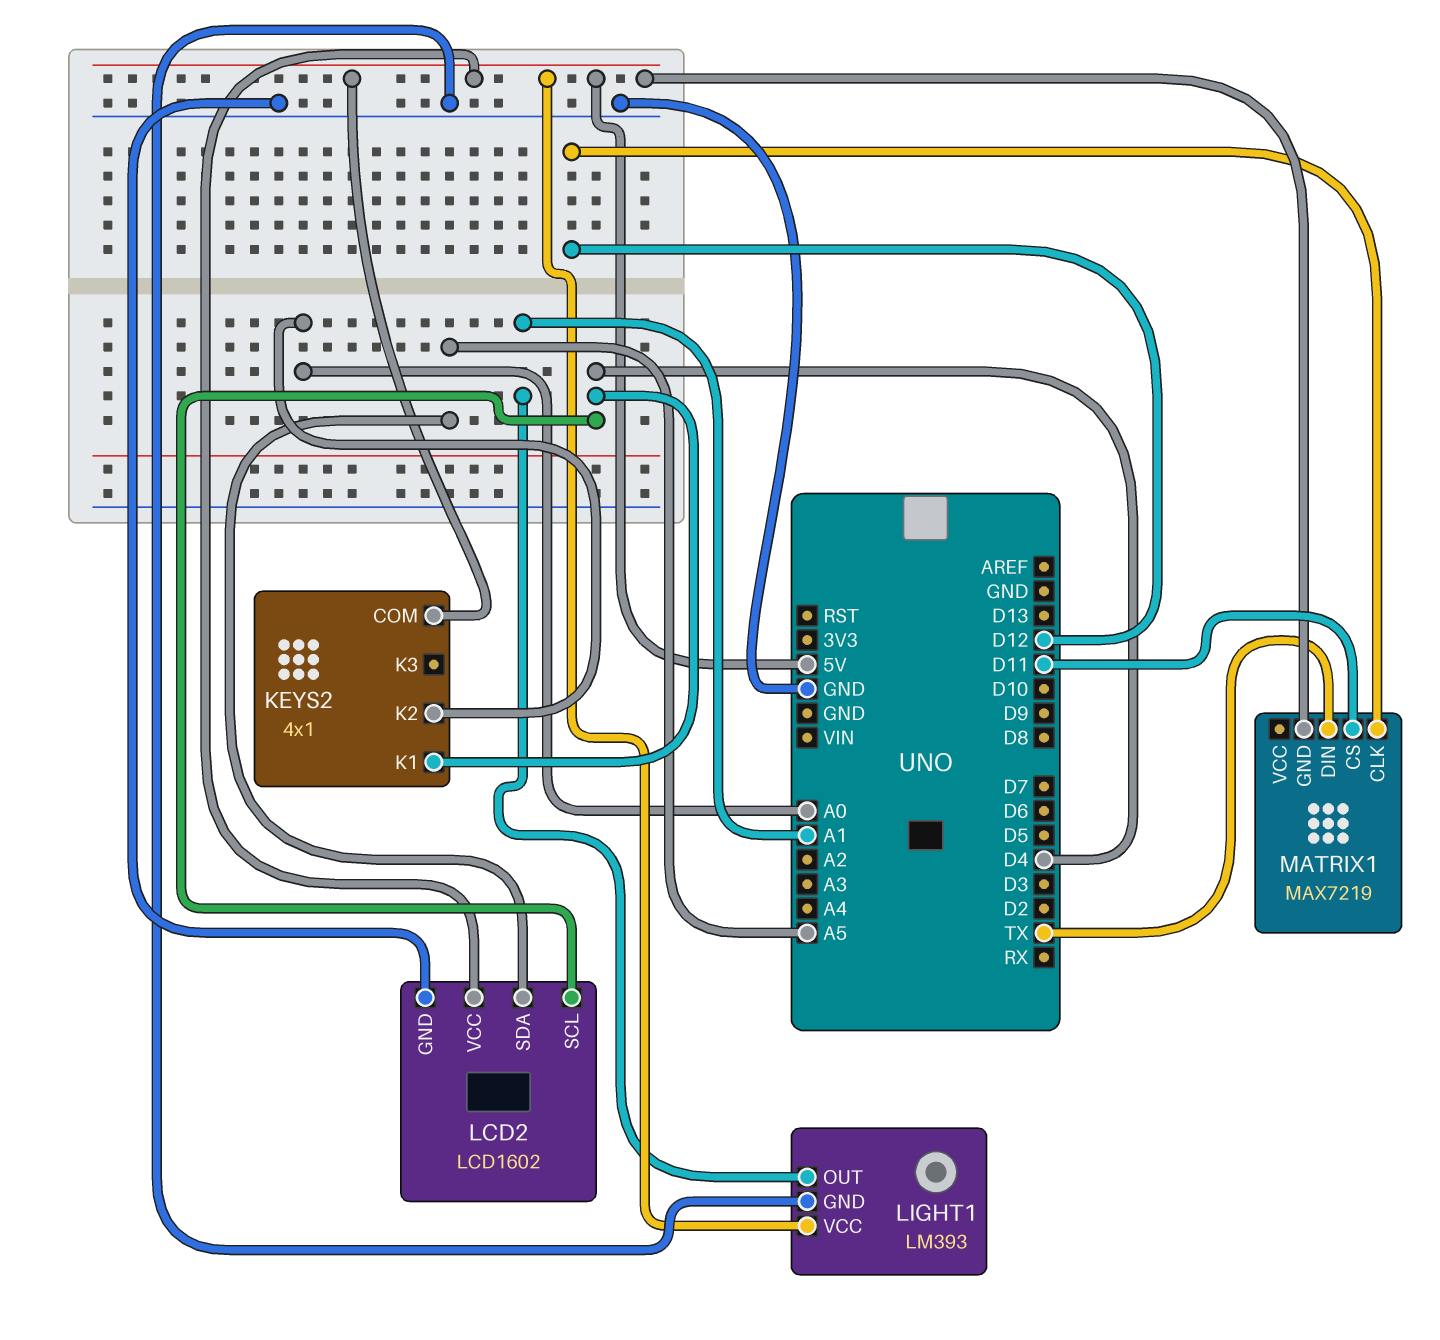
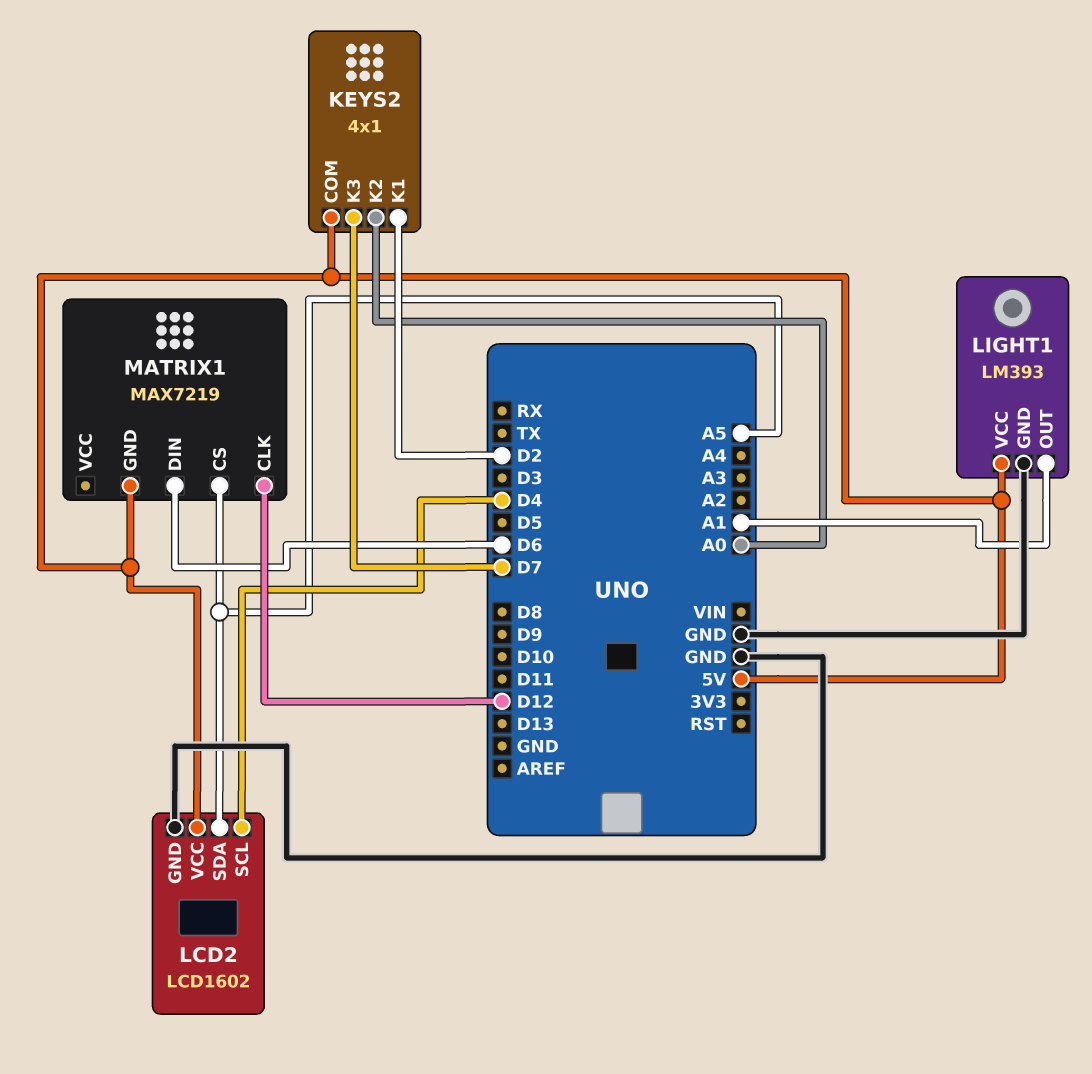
KEYS2 pin K1: D4 -> D2
KEYS2 pin K3: none -> D7
MATRIX1 pin CS: D11 -> A5
MATRIX1 pin DIN: TX -> D6

